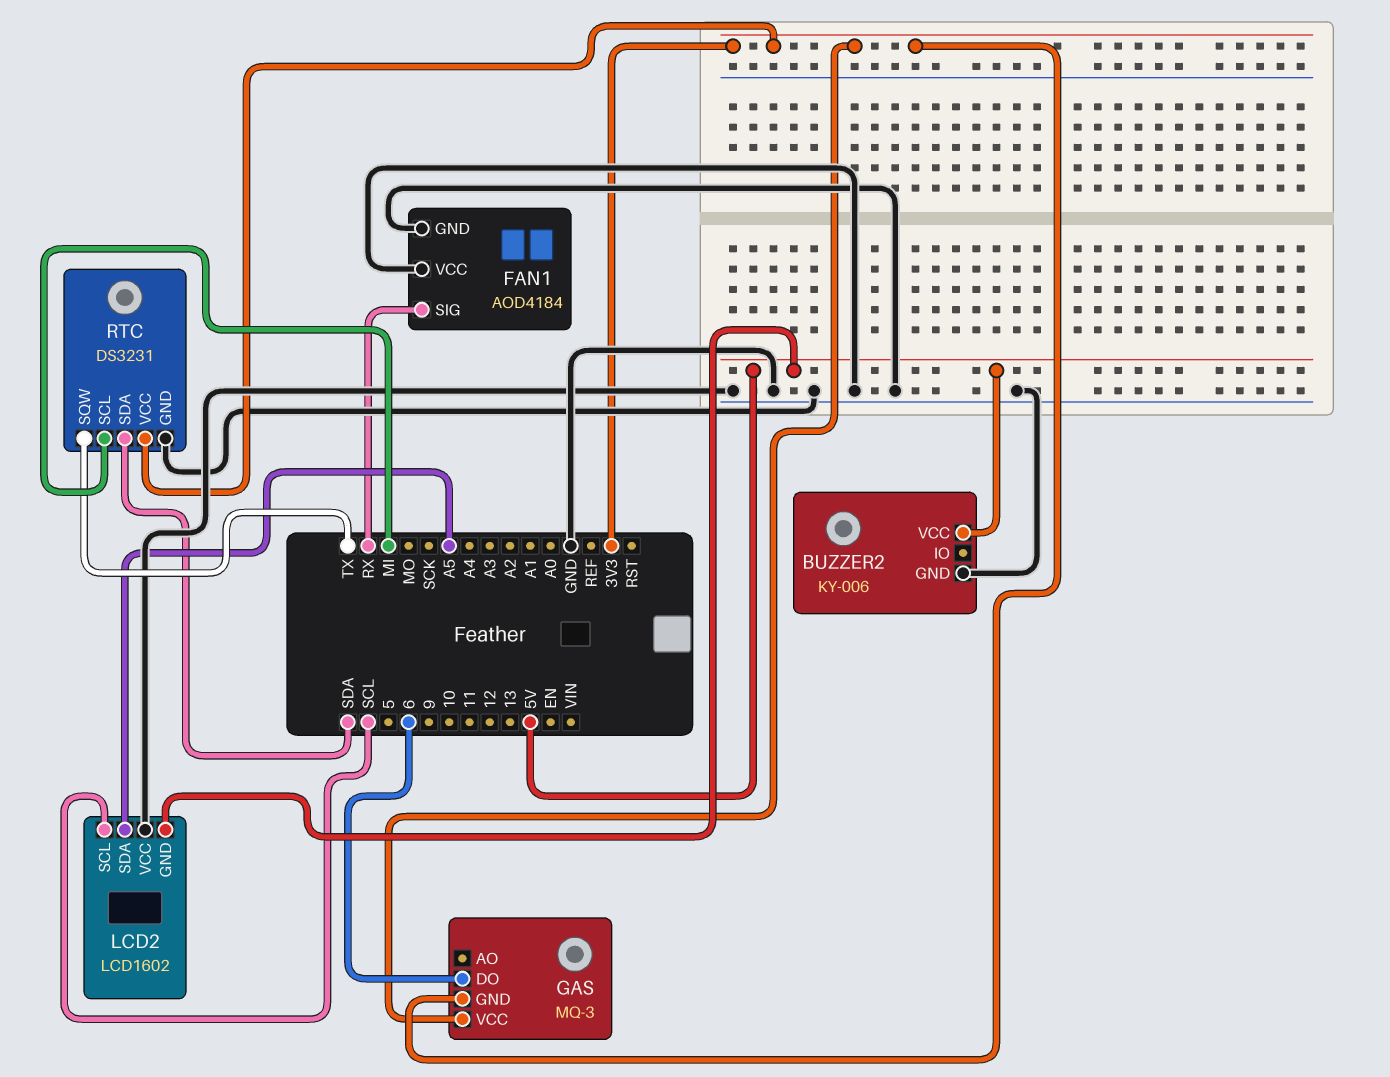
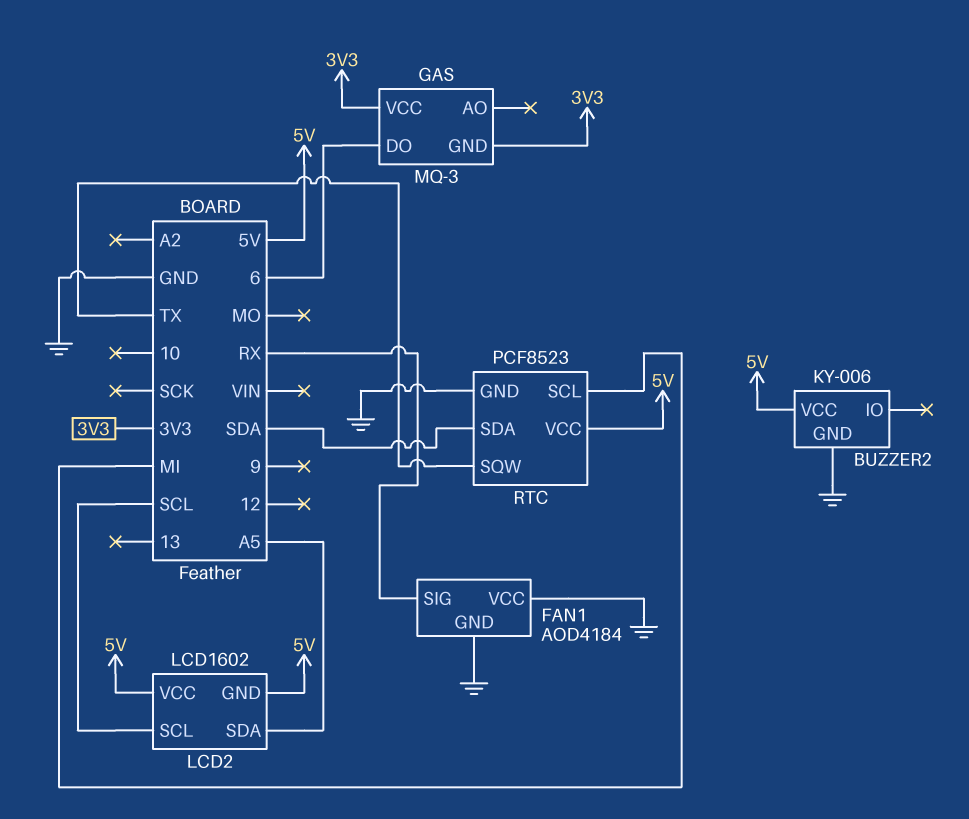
LCD2 pin VCC: GND -> 5V
RTC: DS3231 -> PCF8523
RTC pin VCC: 3V3 -> 5V

